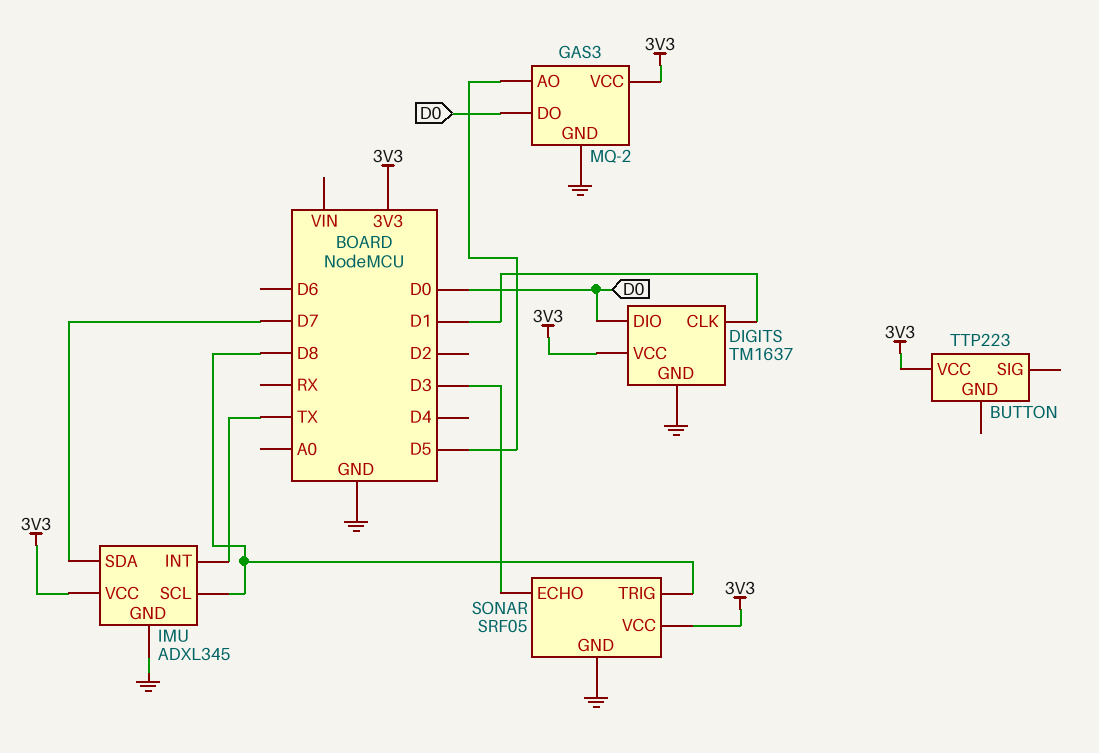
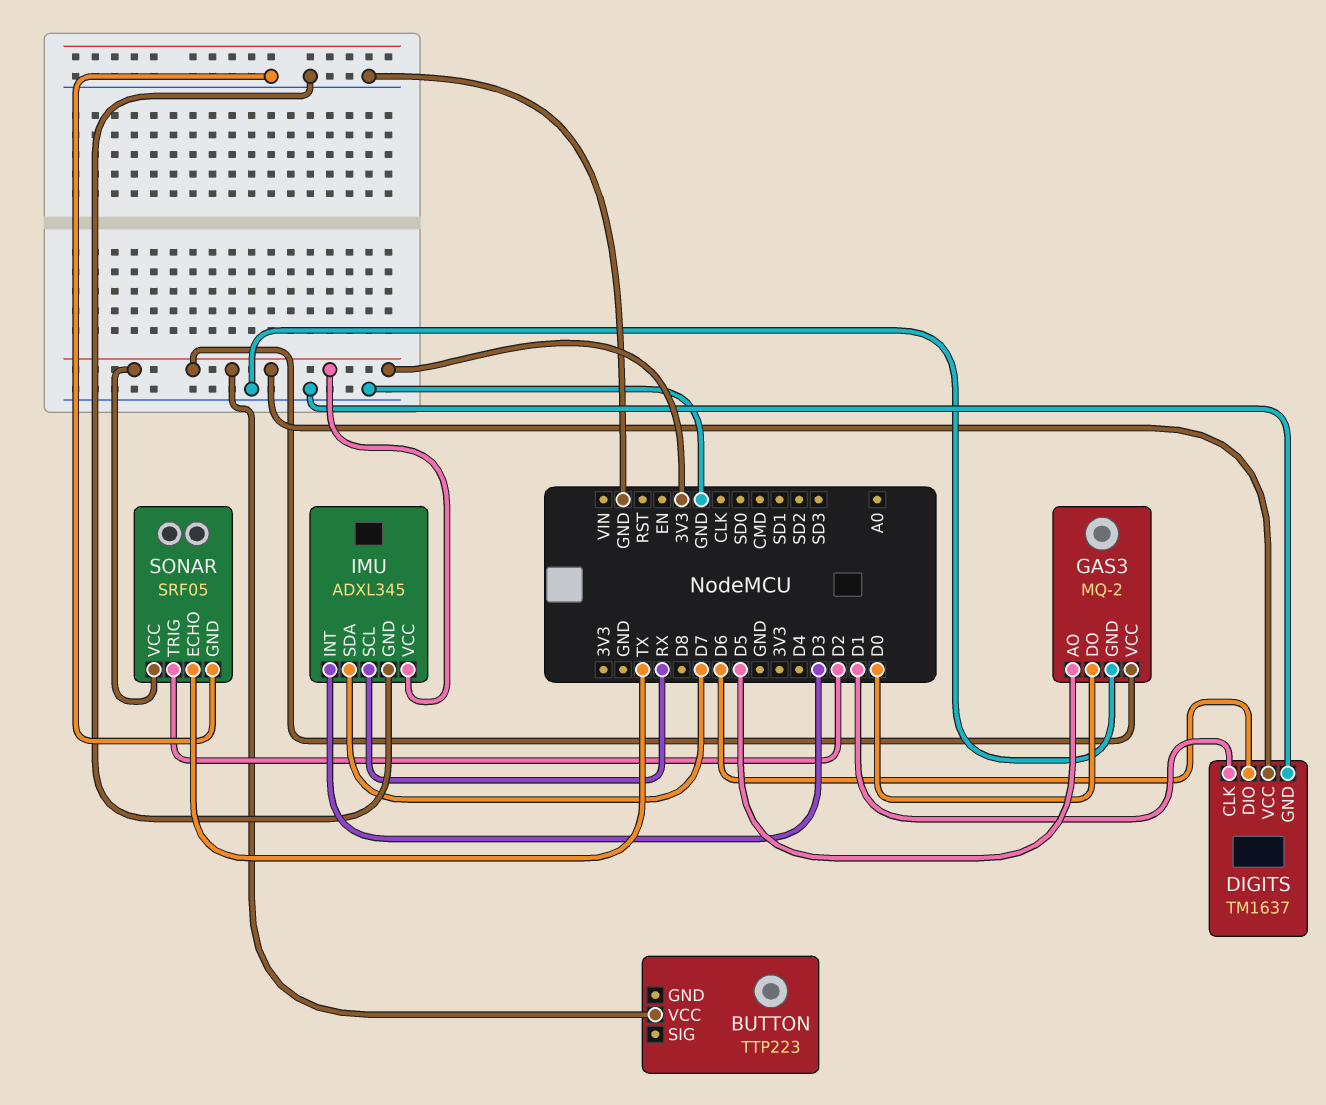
DIGITS pin DIO: D0 -> D6
IMU pin INT: TX -> D3
IMU pin SCL: D8 -> RX
SONAR pin ECHO: D3 -> TX
SONAR pin TRIG: D8 -> D2

